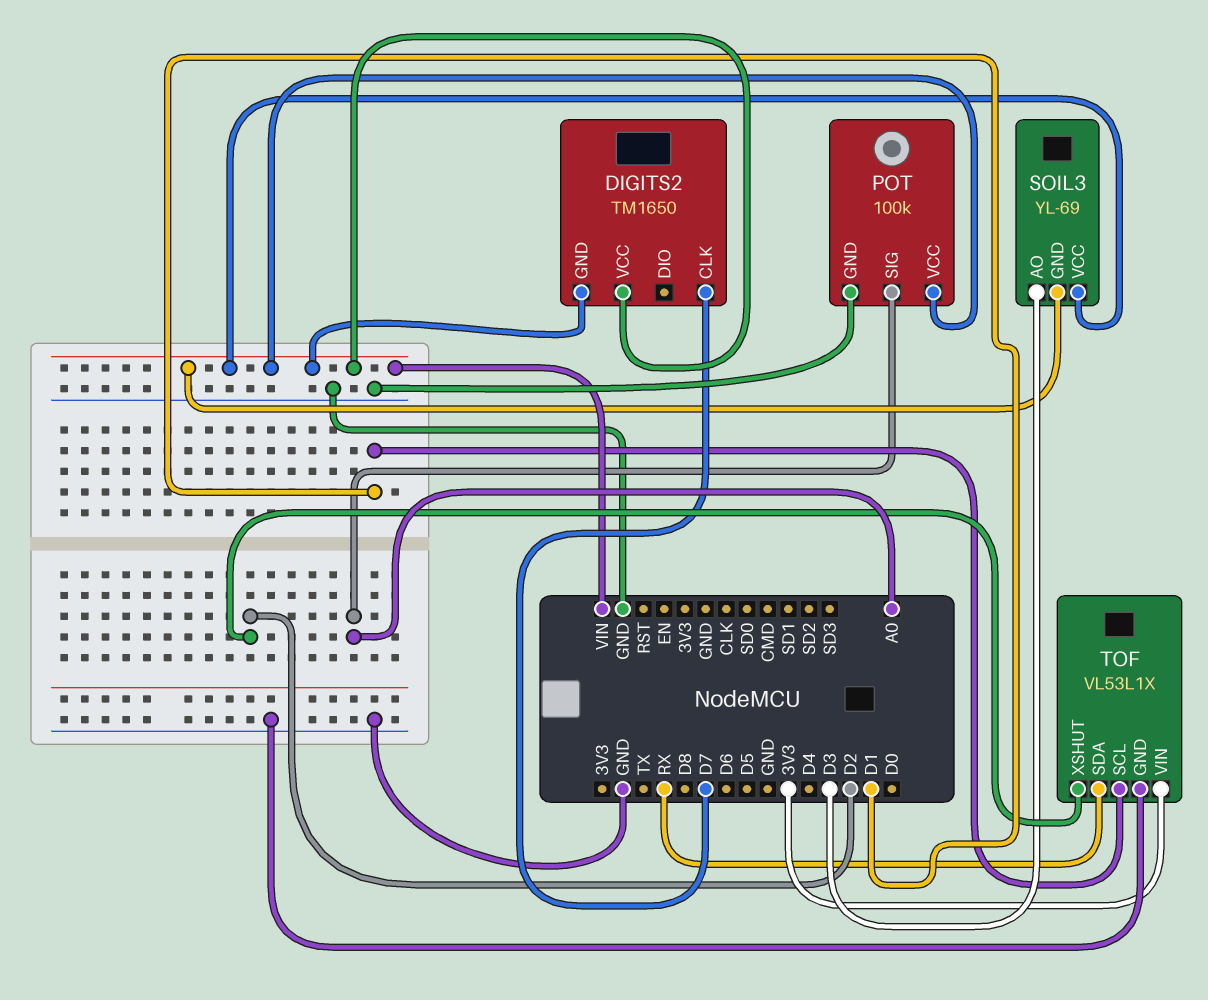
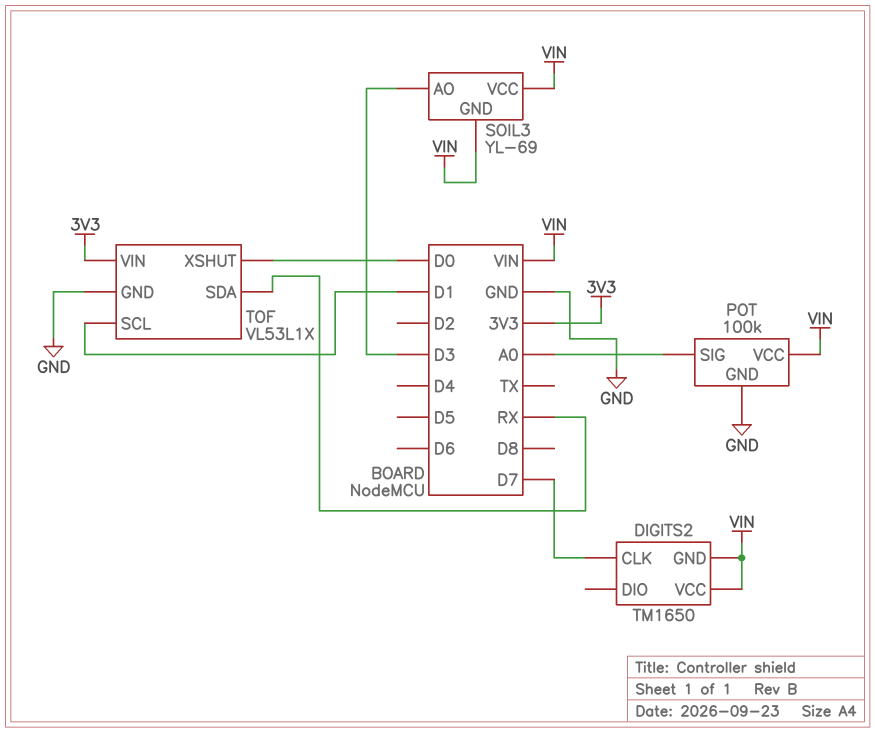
TOF pin XSHUT: D2 -> D0

